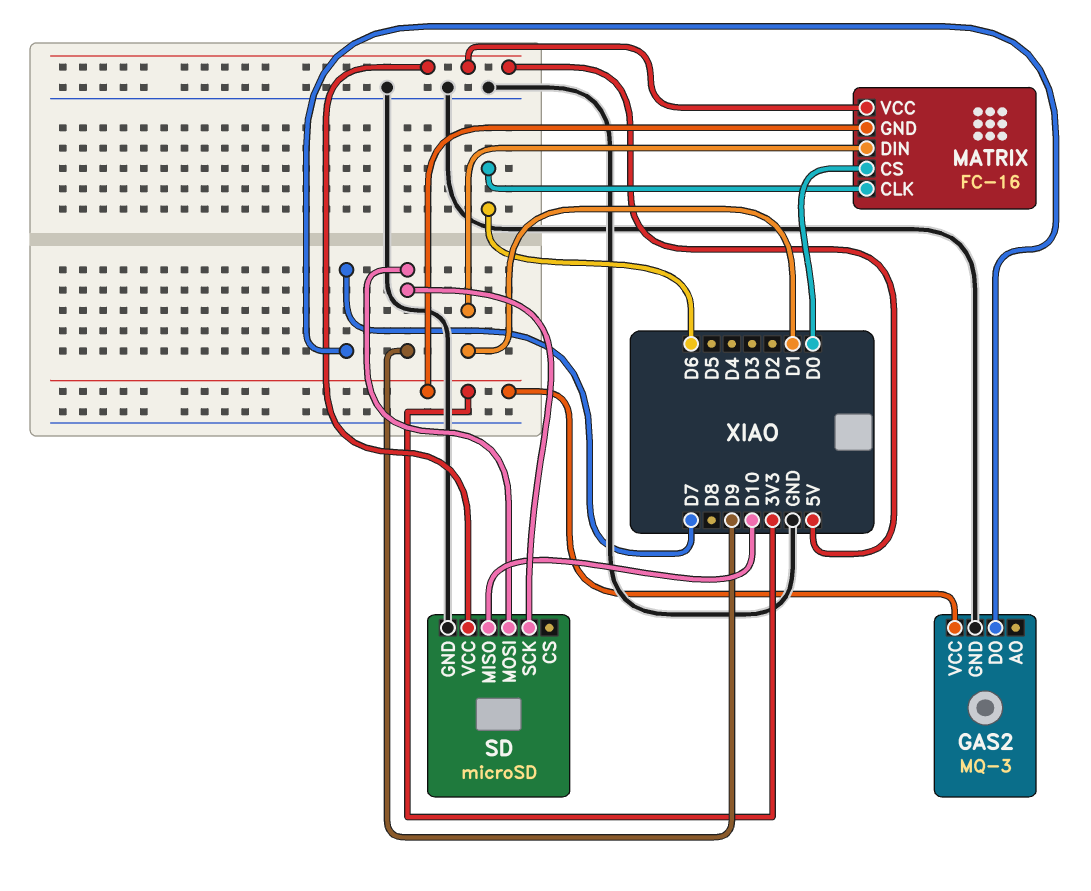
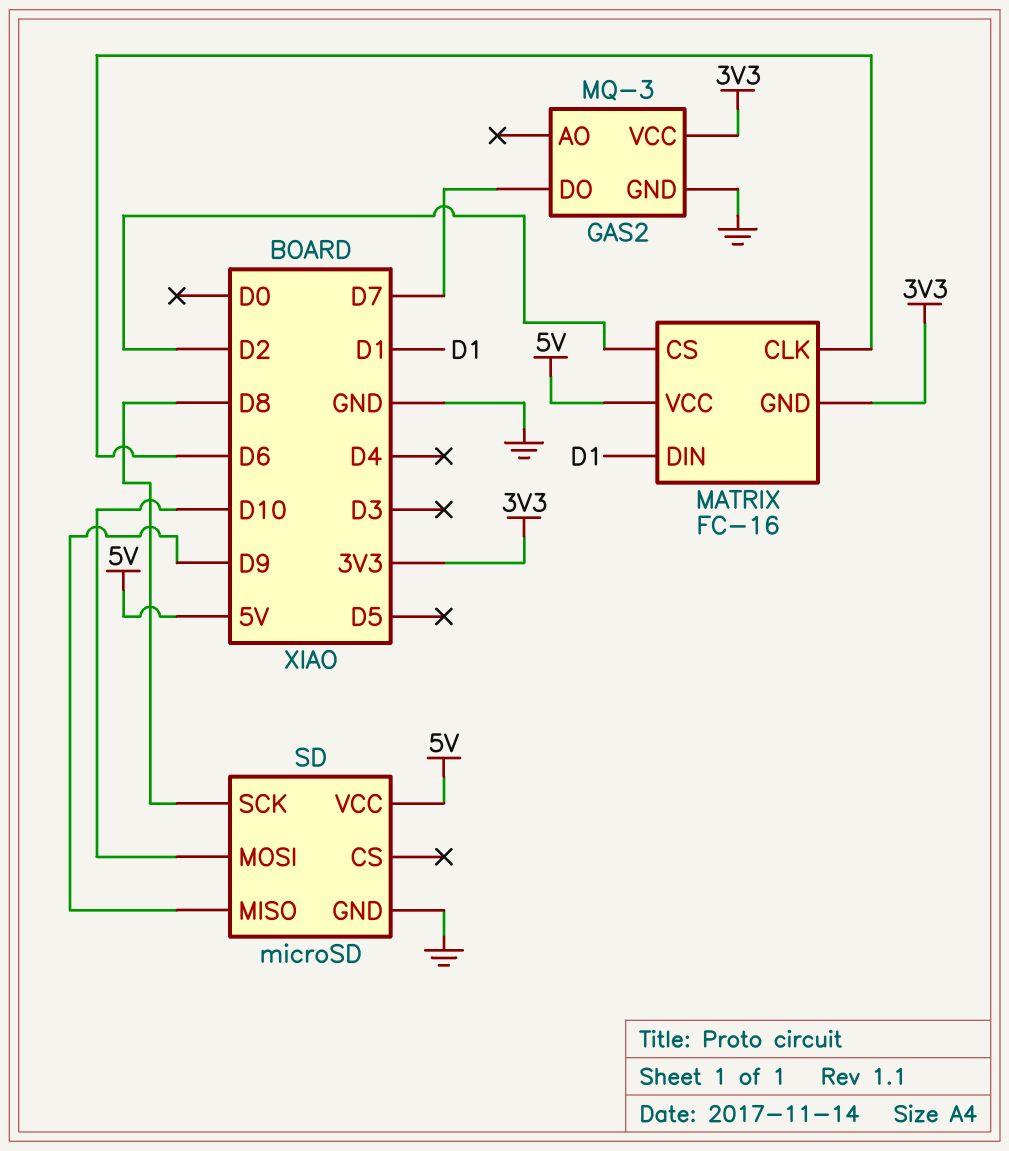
MATRIX pin CS: D0 -> D2
SD pin MISO: D10 -> D9
SD pin MOSI: D9 -> D10
SD pin SCK: D9 -> D8

